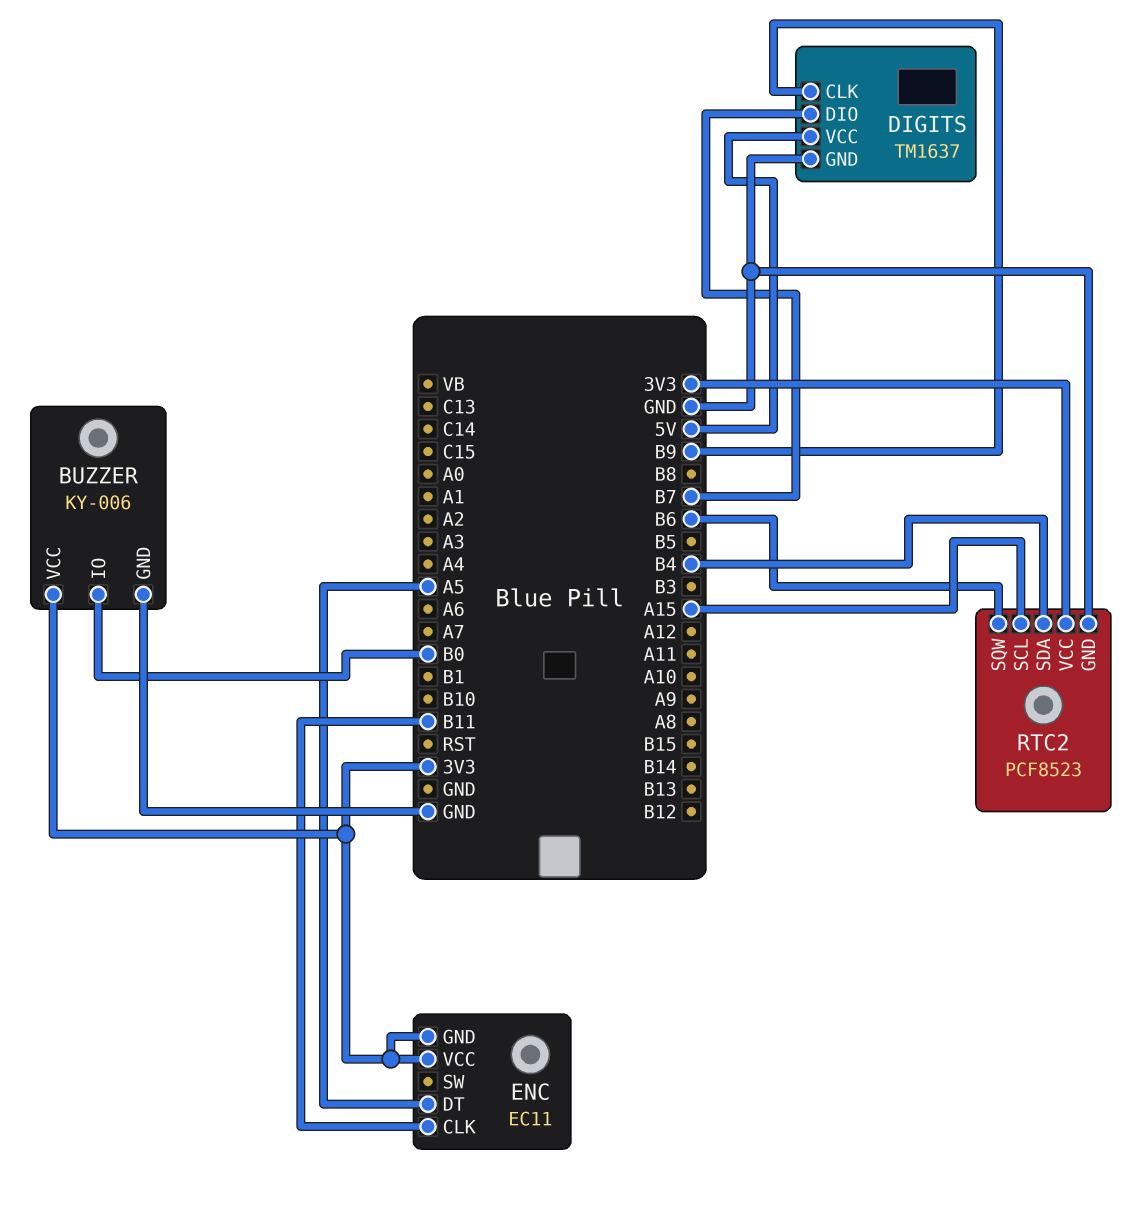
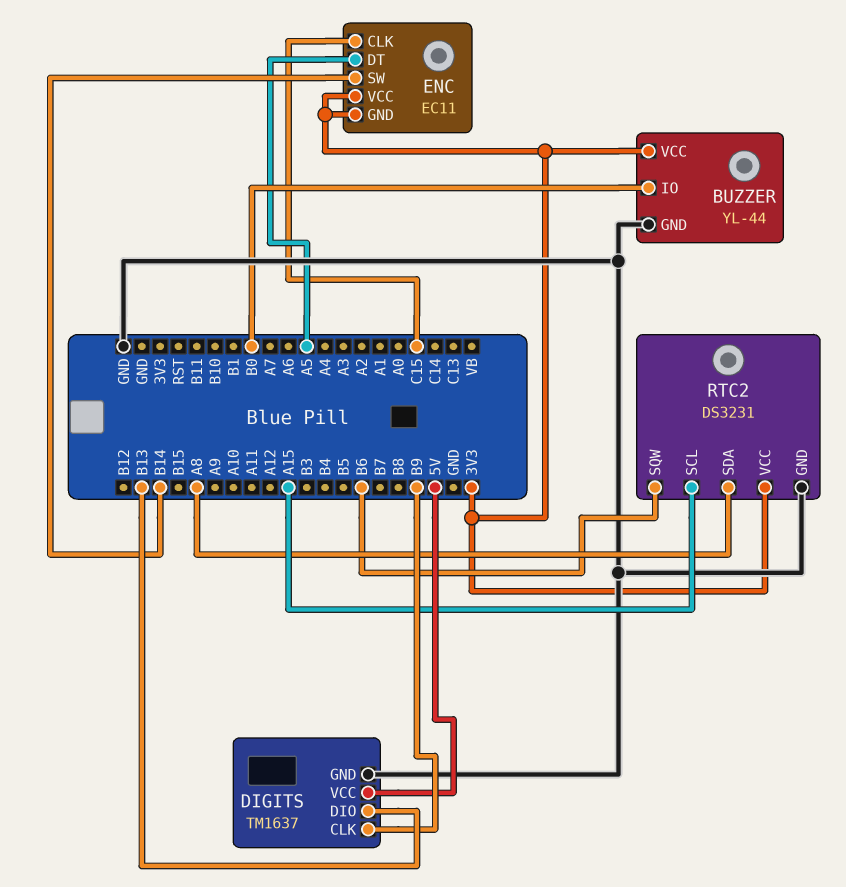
BUZZER: KY-006 -> YL-44
DIGITS pin DIO: B7 -> B13
ENC pin CLK: B11 -> C15
ENC pin SW: none -> B14
RTC2: PCF8523 -> DS3231
RTC2 pin SDA: B4 -> A8

